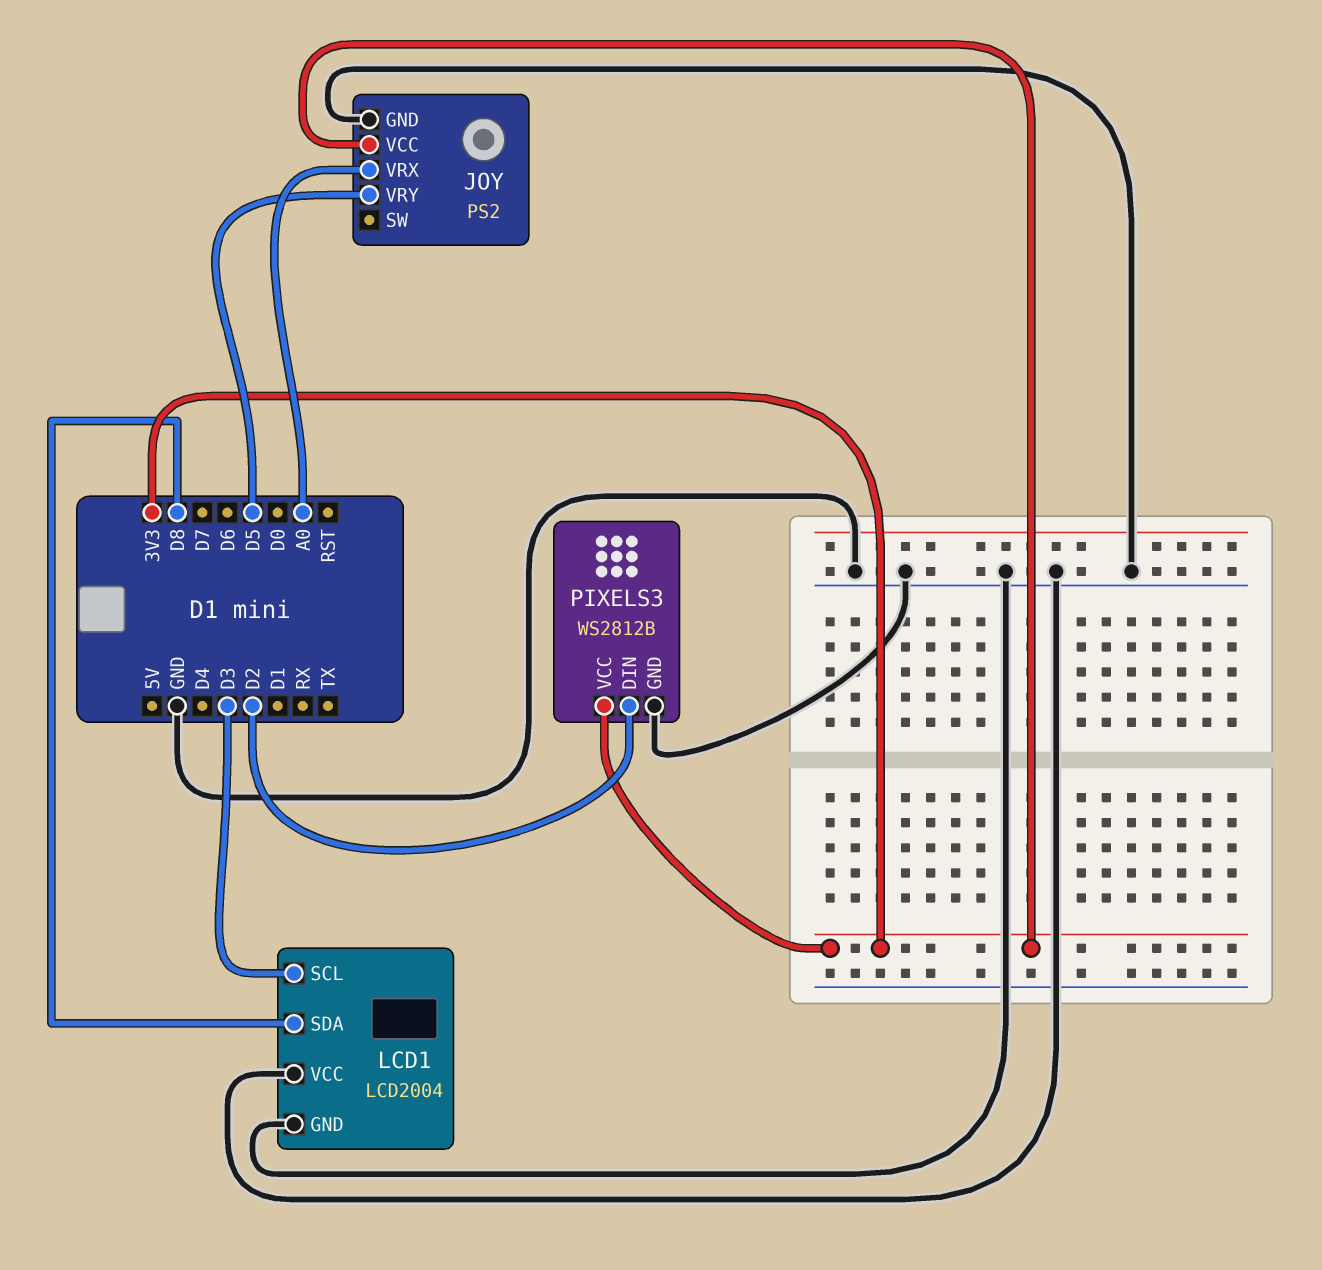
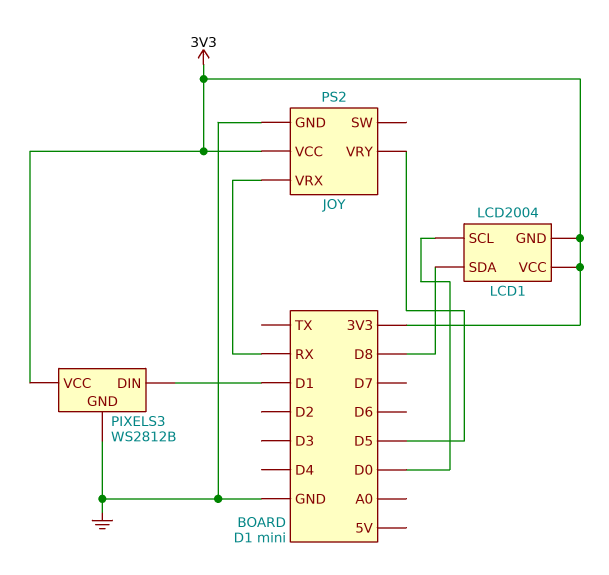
JOY pin VRX: A0 -> RX
LCD1 pin GND: GND -> 3V3
LCD1 pin SCL: D3 -> D0
LCD1 pin VCC: GND -> 3V3
PIXELS3 pin DIN: D2 -> D1

